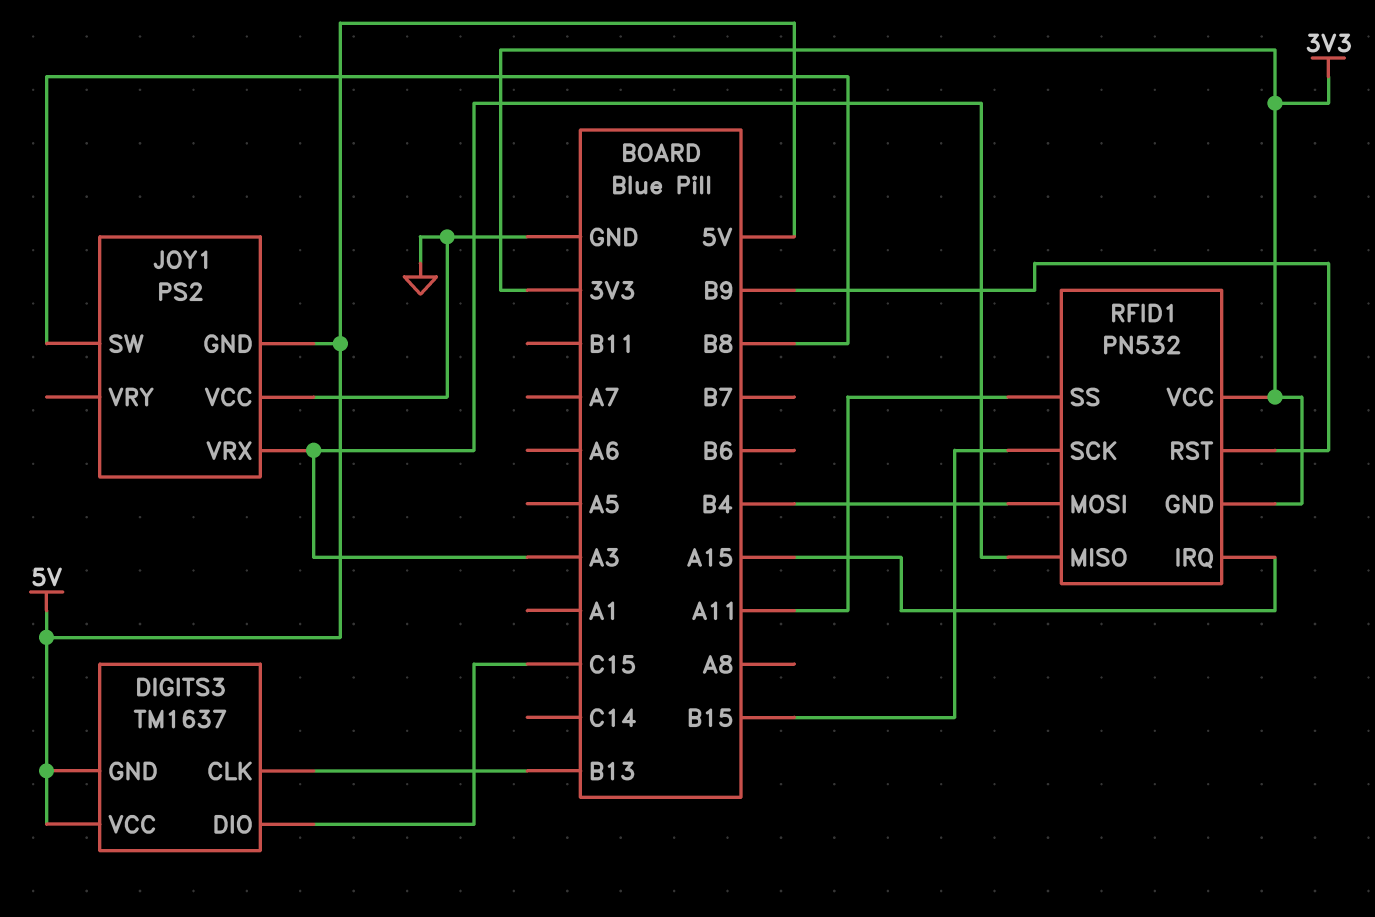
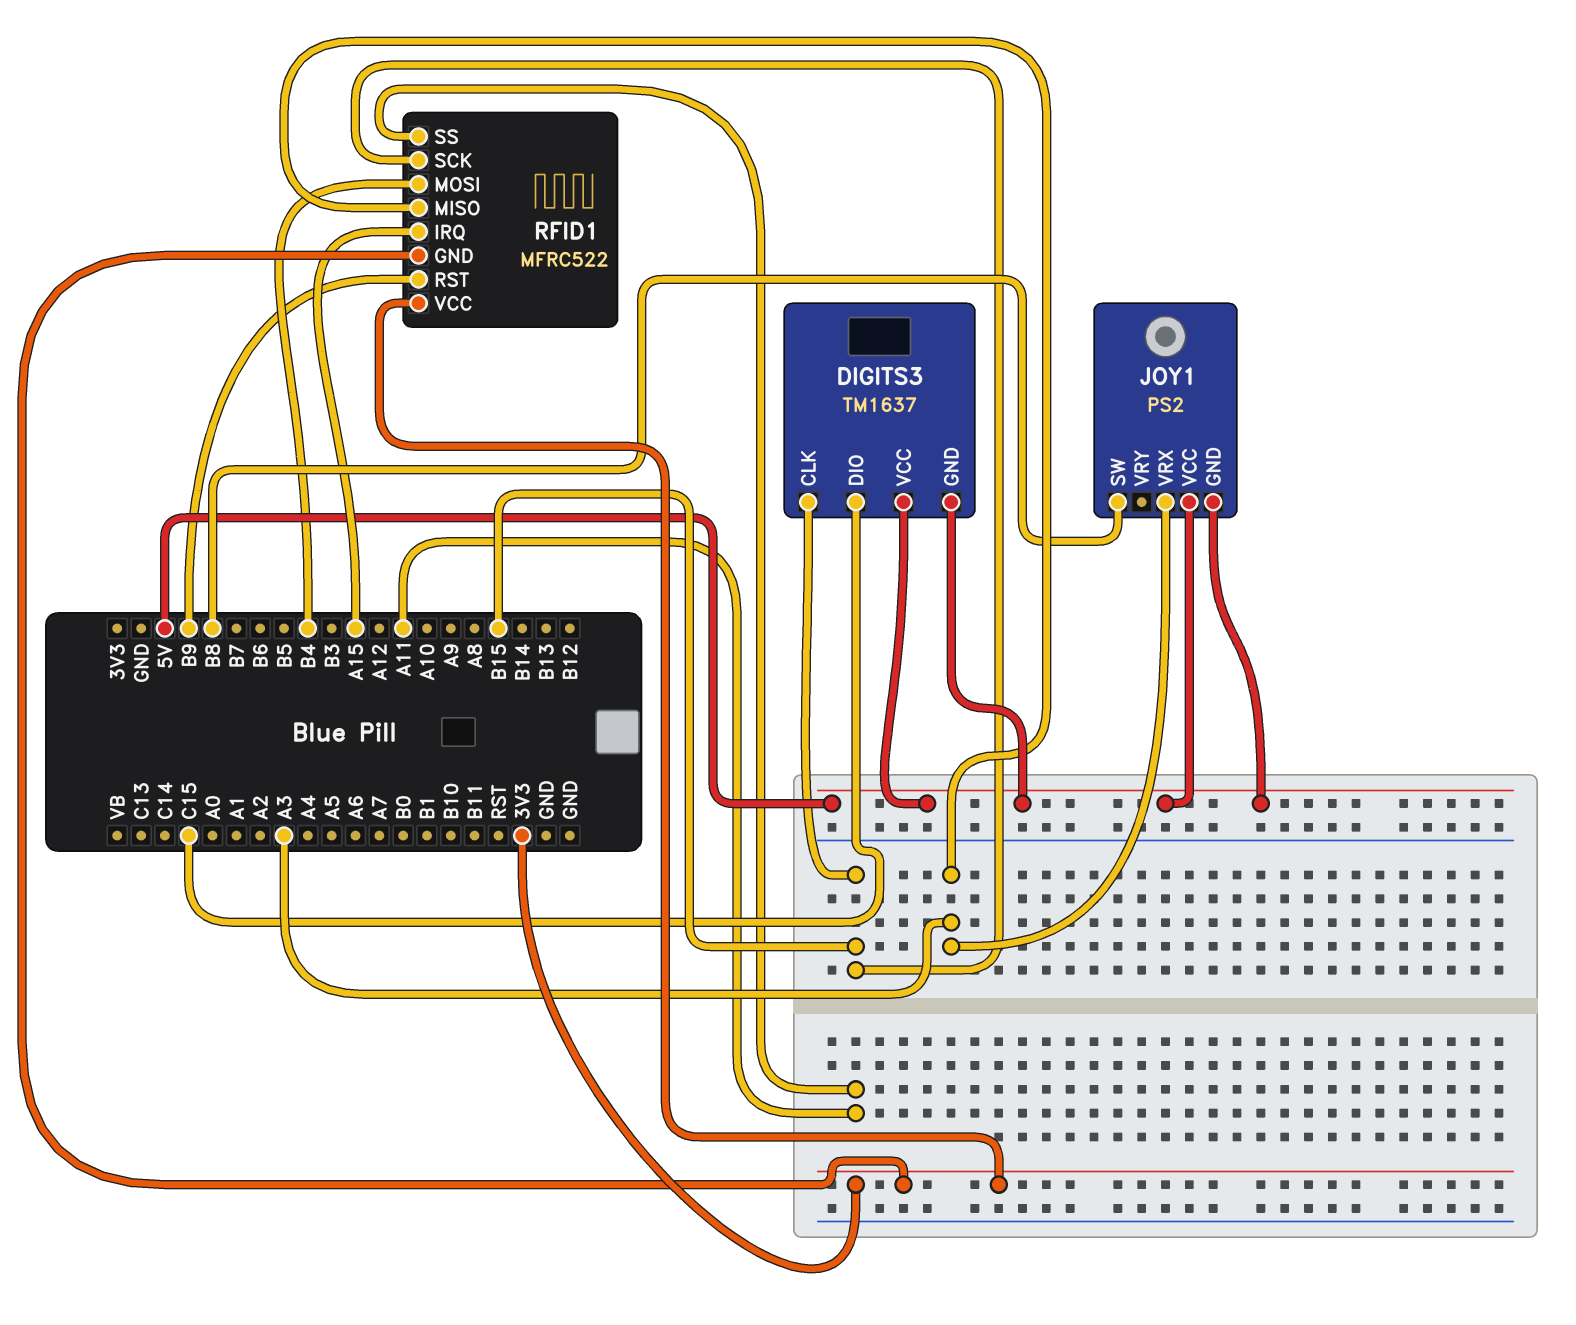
DIGITS3 pin CLK: B13 -> B15
JOY1 pin VCC: GND -> 5V
RFID1: PN532 -> MFRC522

